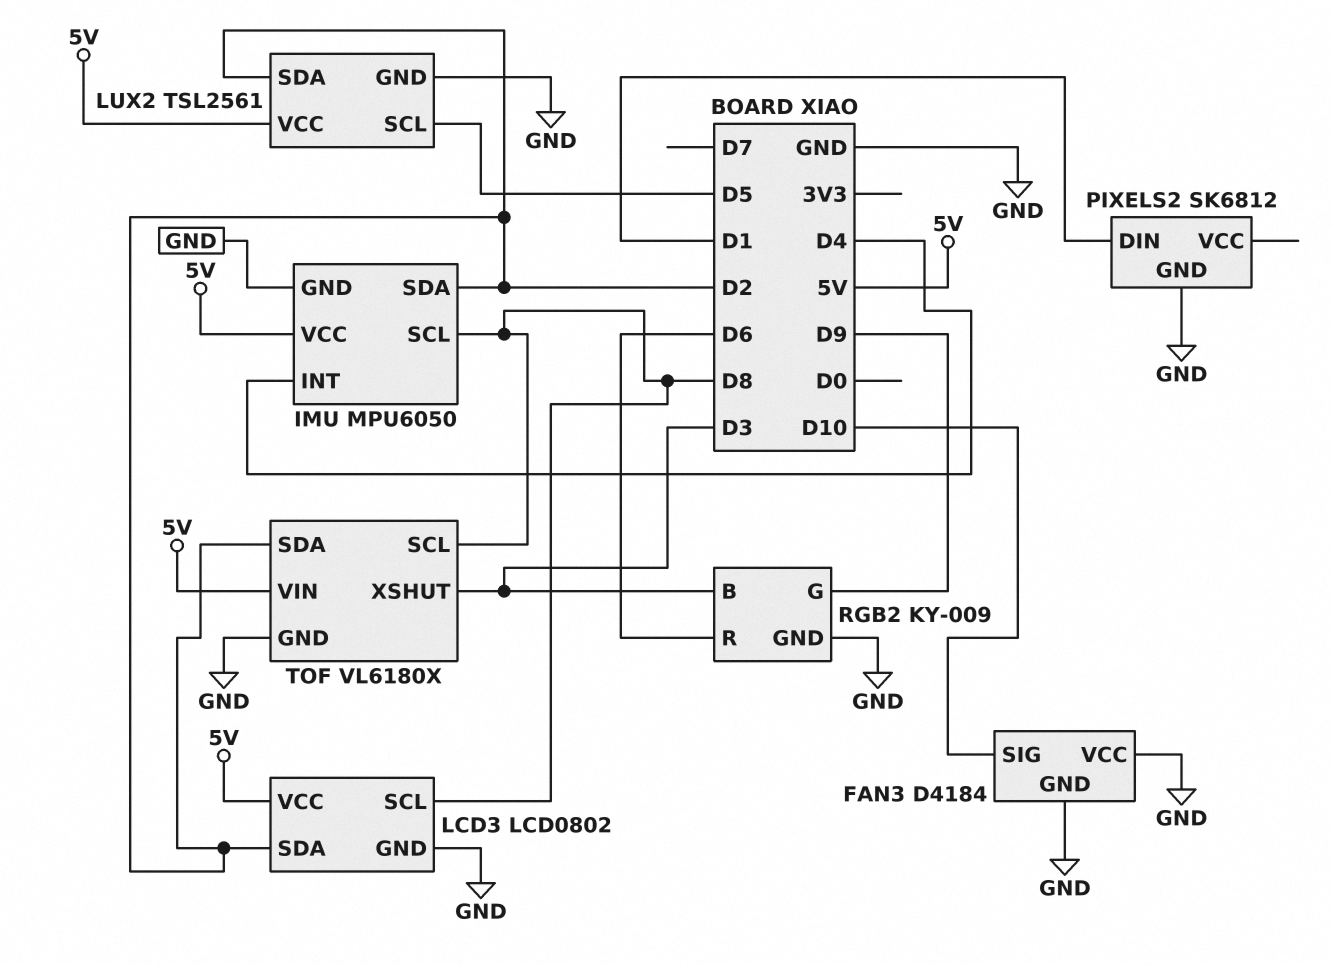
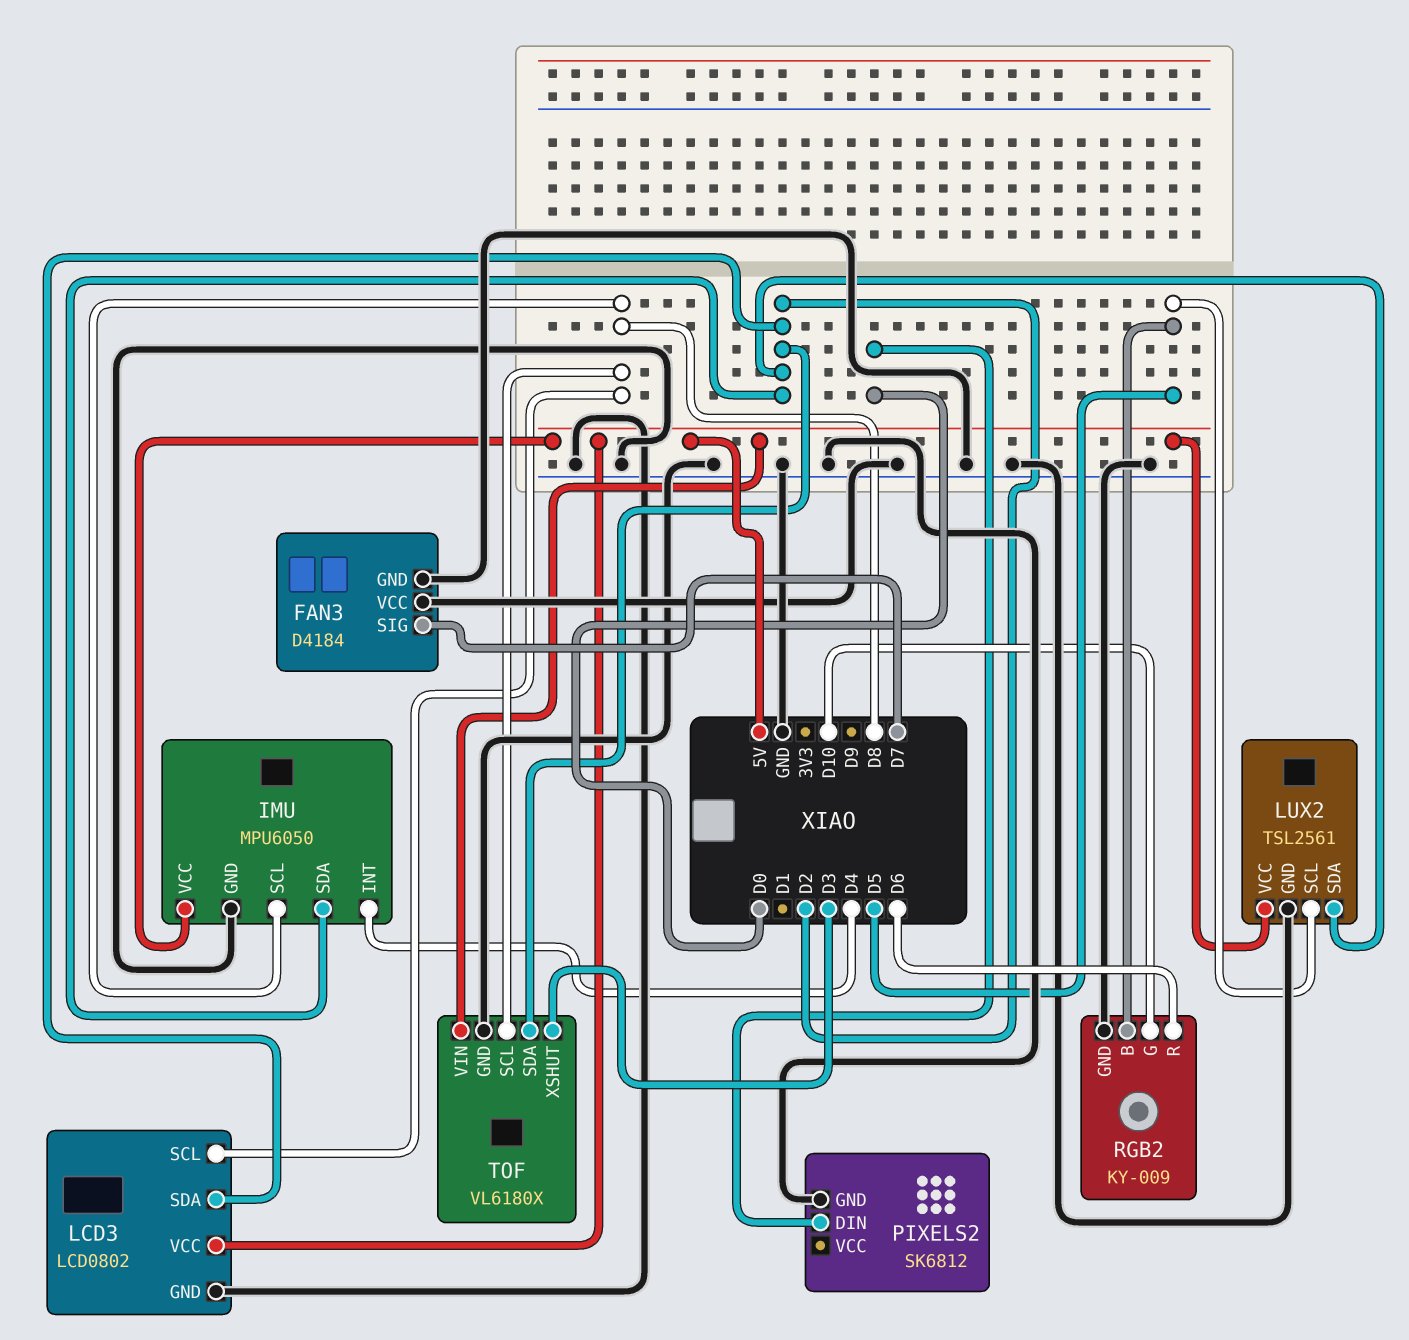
FAN3 pin SIG: D10 -> D7
PIXELS2 pin DIN: D1 -> D0
RGB2 pin B: D3 -> D5
RGB2 pin G: D9 -> D10

